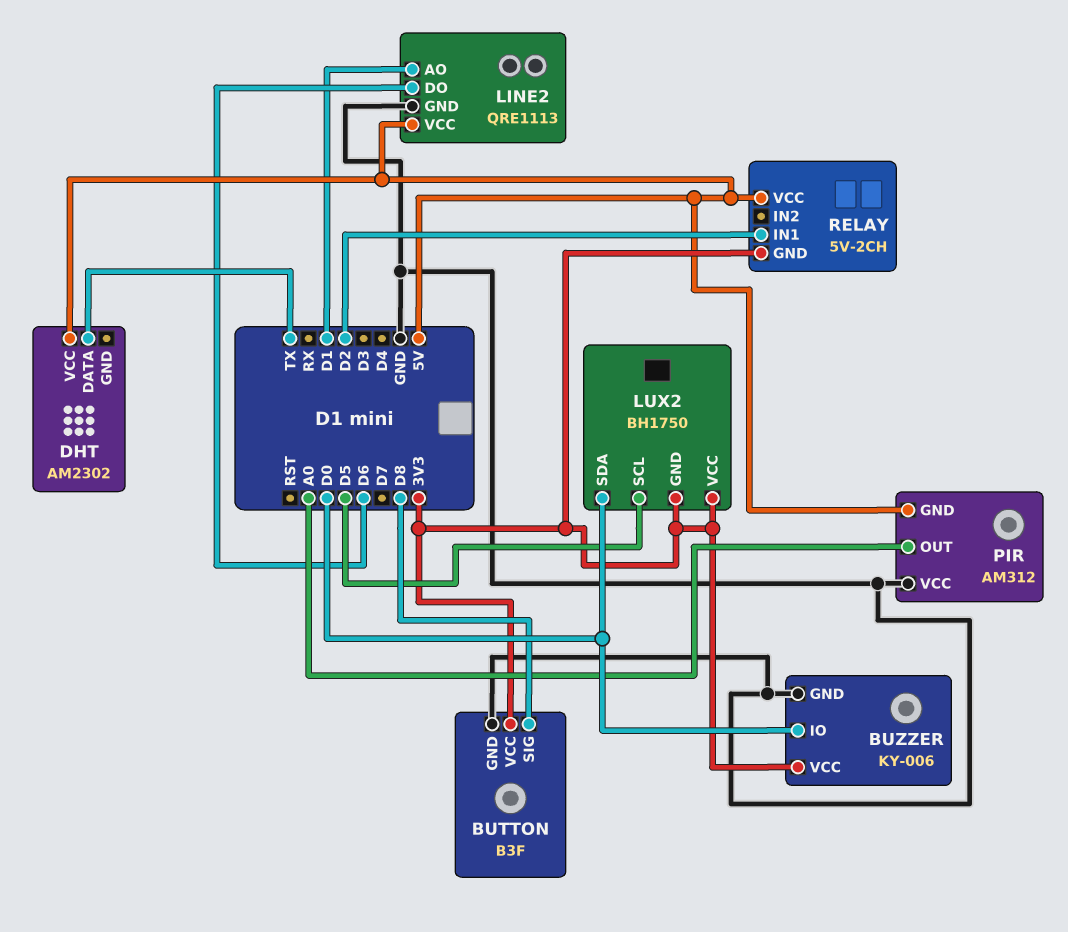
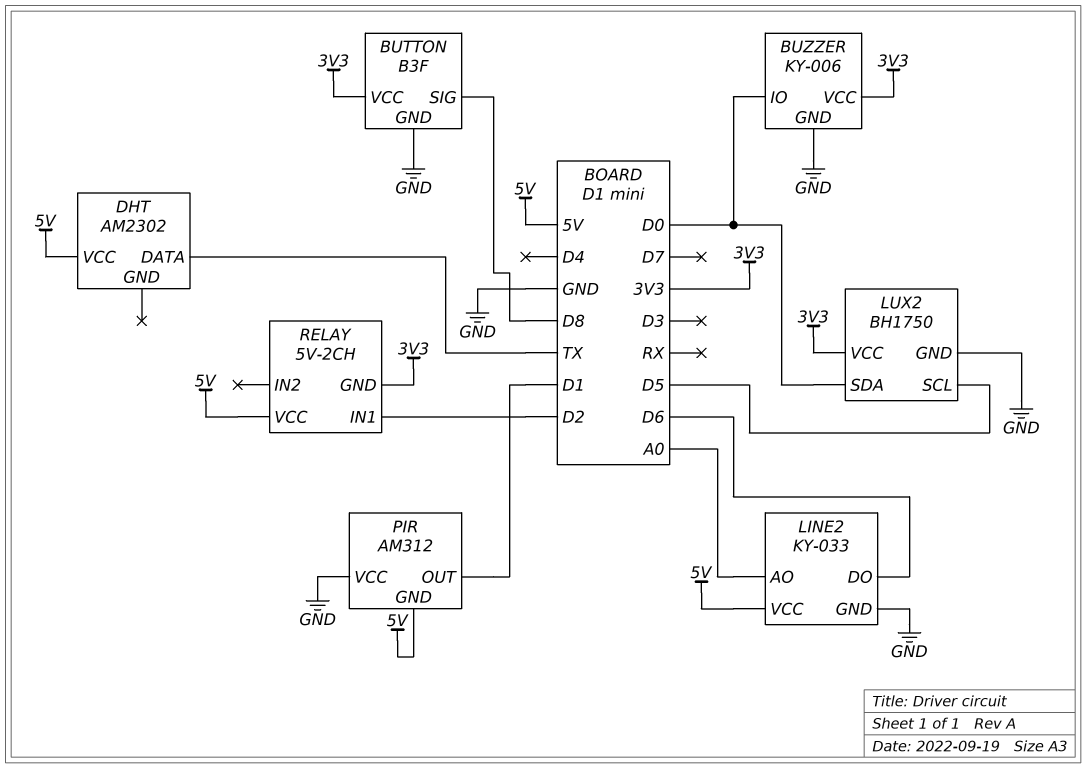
LINE2: QRE1113 -> KY-033
LINE2 pin AO: D1 -> A0
LUX2 pin GND: 3V3 -> GND
PIR pin OUT: A0 -> D1

